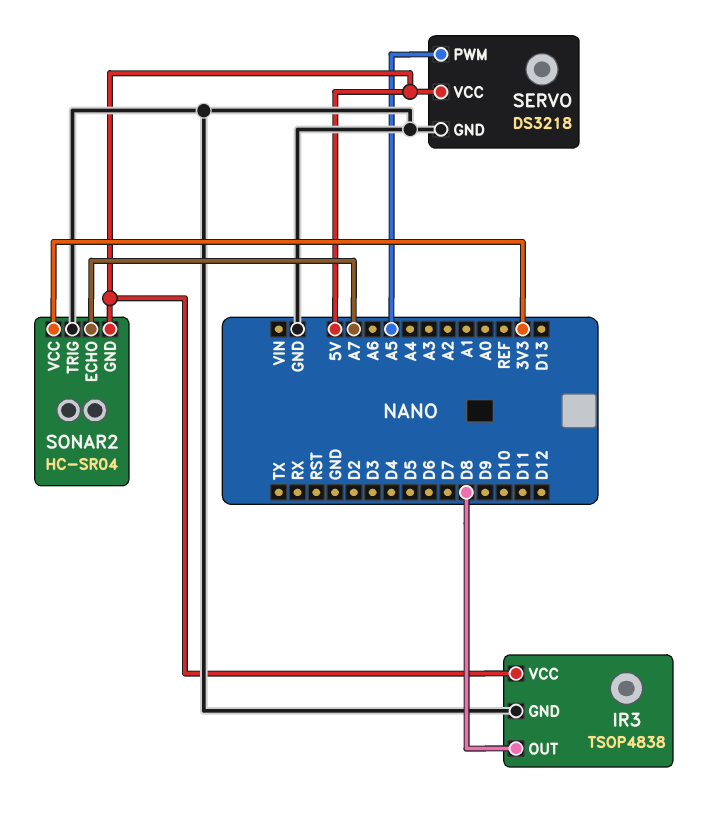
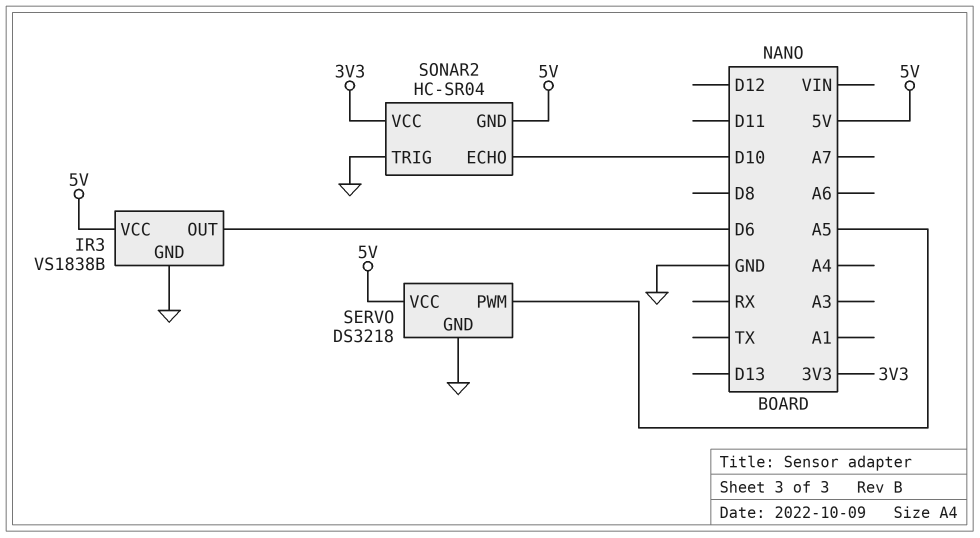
IR3: TSOP4838 -> VS1838B
IR3 pin OUT: D8 -> D6
SONAR2 pin ECHO: A7 -> D10

